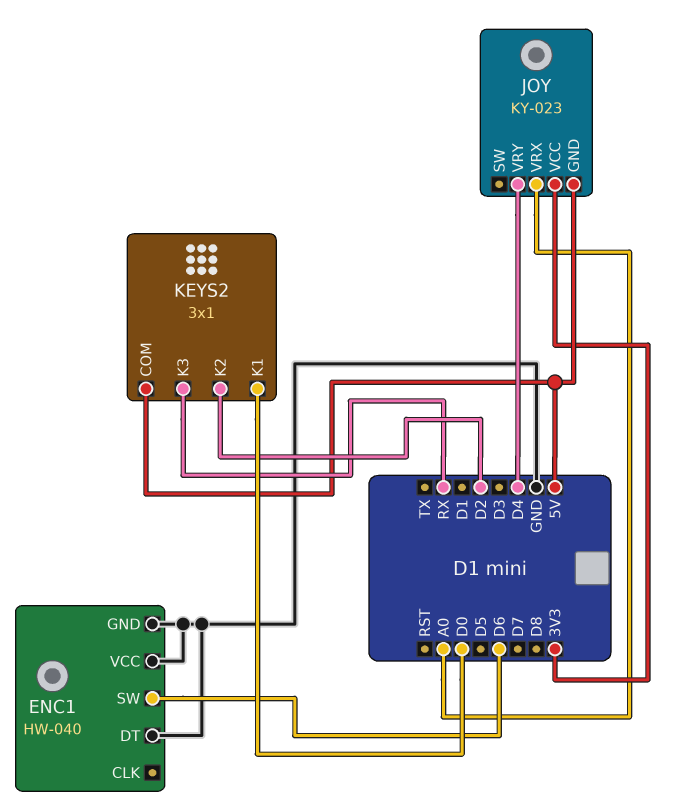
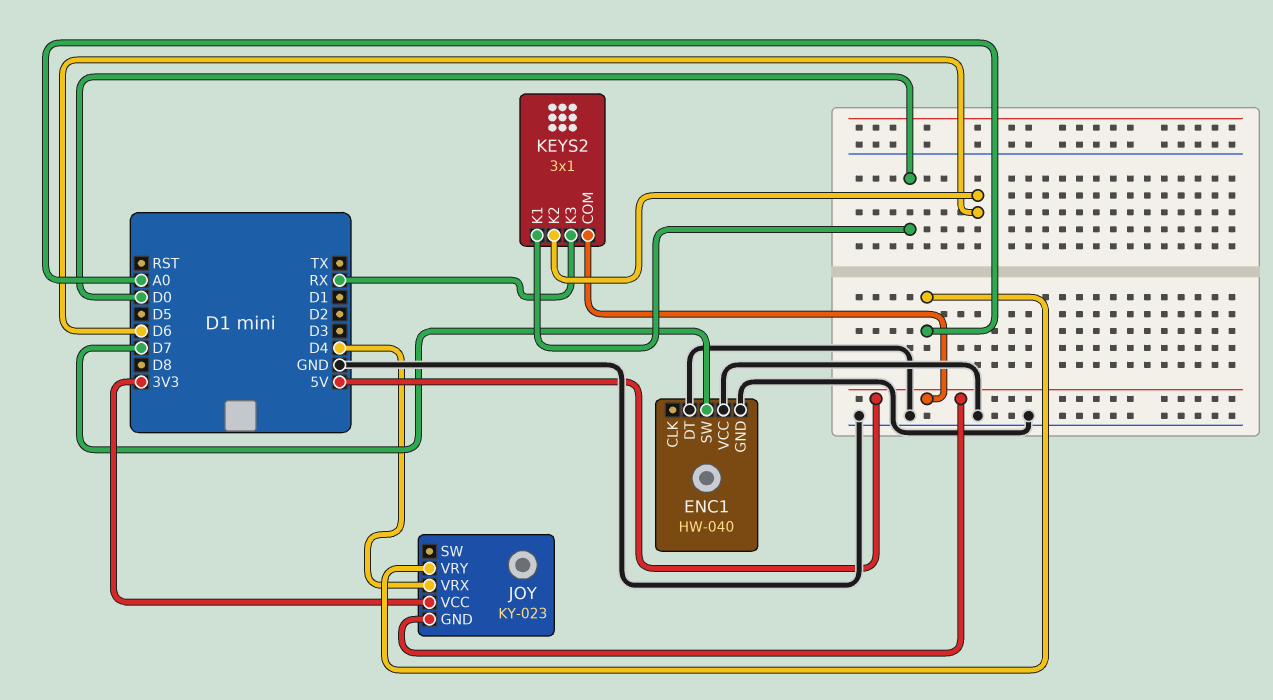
ENC1 pin SW: D6 -> D7
JOY pin VRX: A0 -> D4
JOY pin VRY: D4 -> A0
KEYS2 pin K2: D2 -> D6

